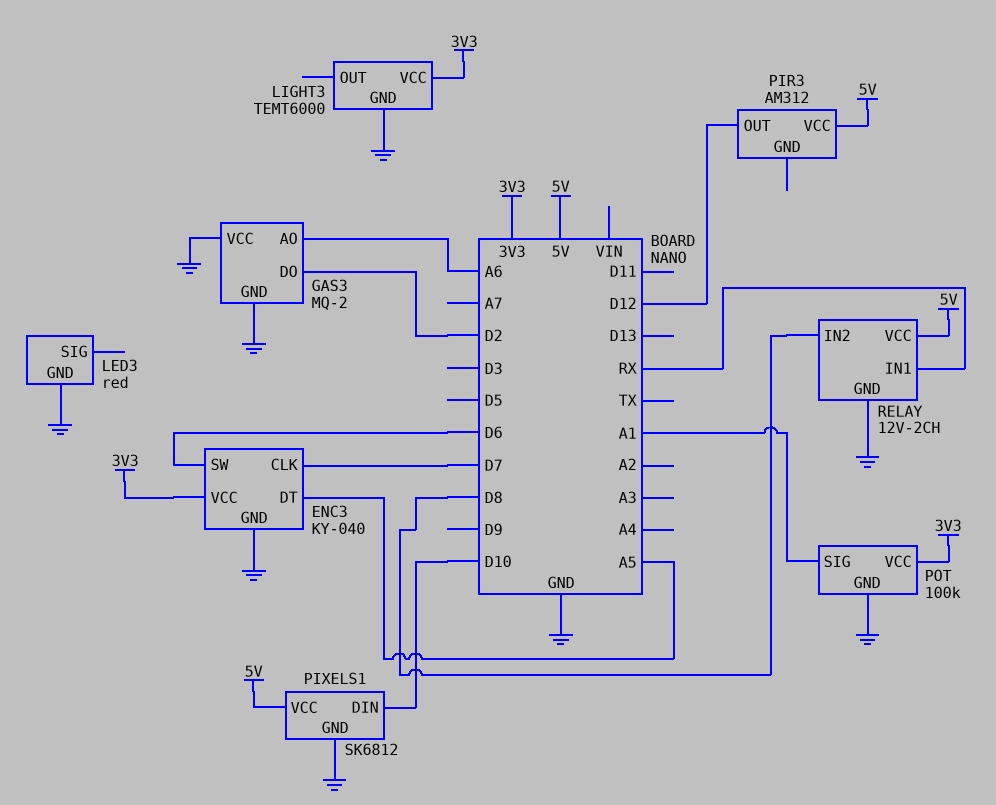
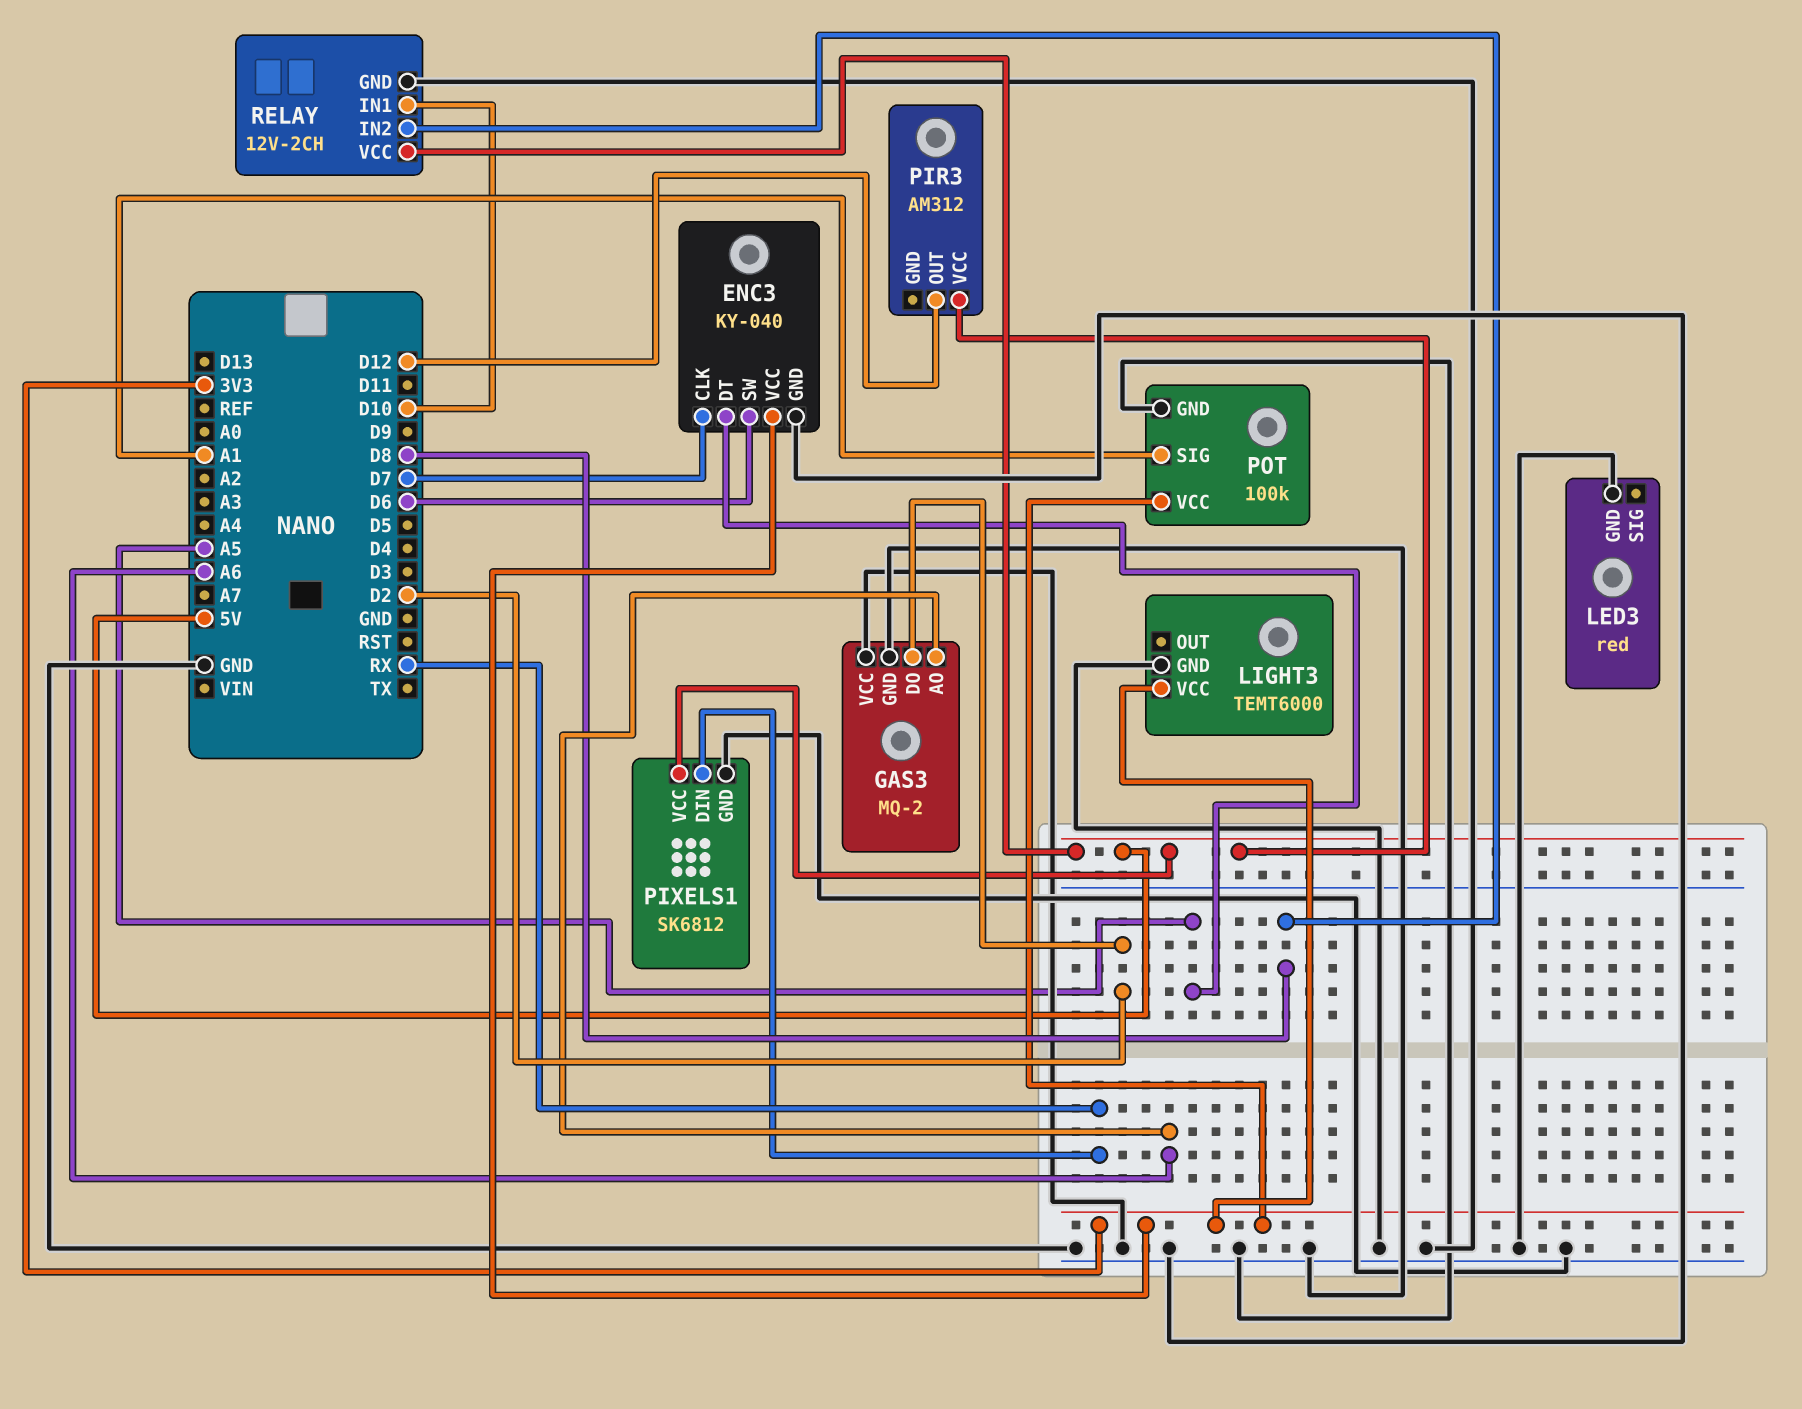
PIXELS1 pin DIN: D10 -> RX
RELAY pin IN1: RX -> D10

